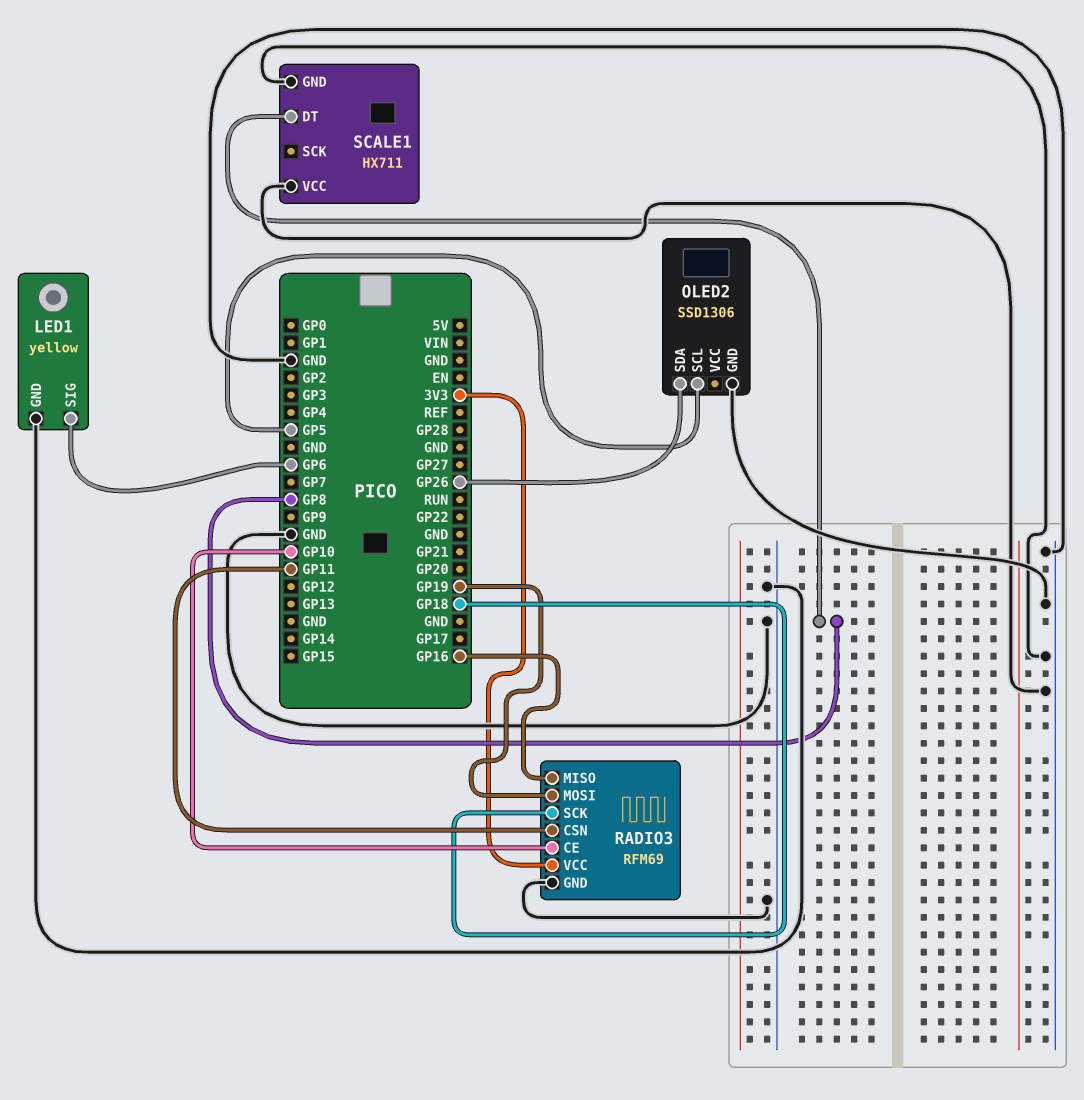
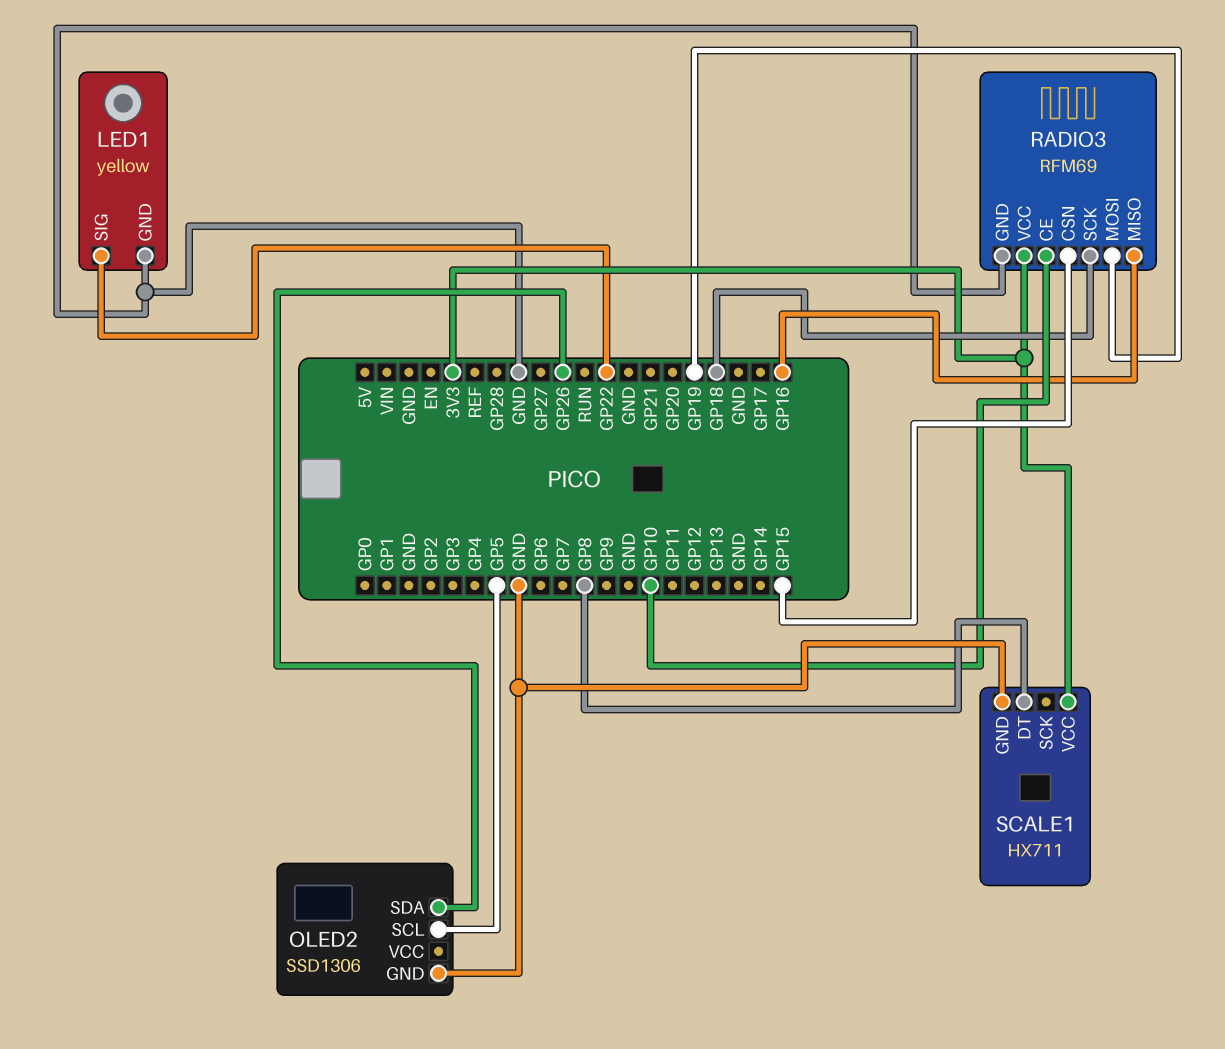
LED1 pin SIG: GP6 -> GP22
RADIO3 pin CSN: GP11 -> GP15
SCALE1 pin VCC: GND -> 3V3

